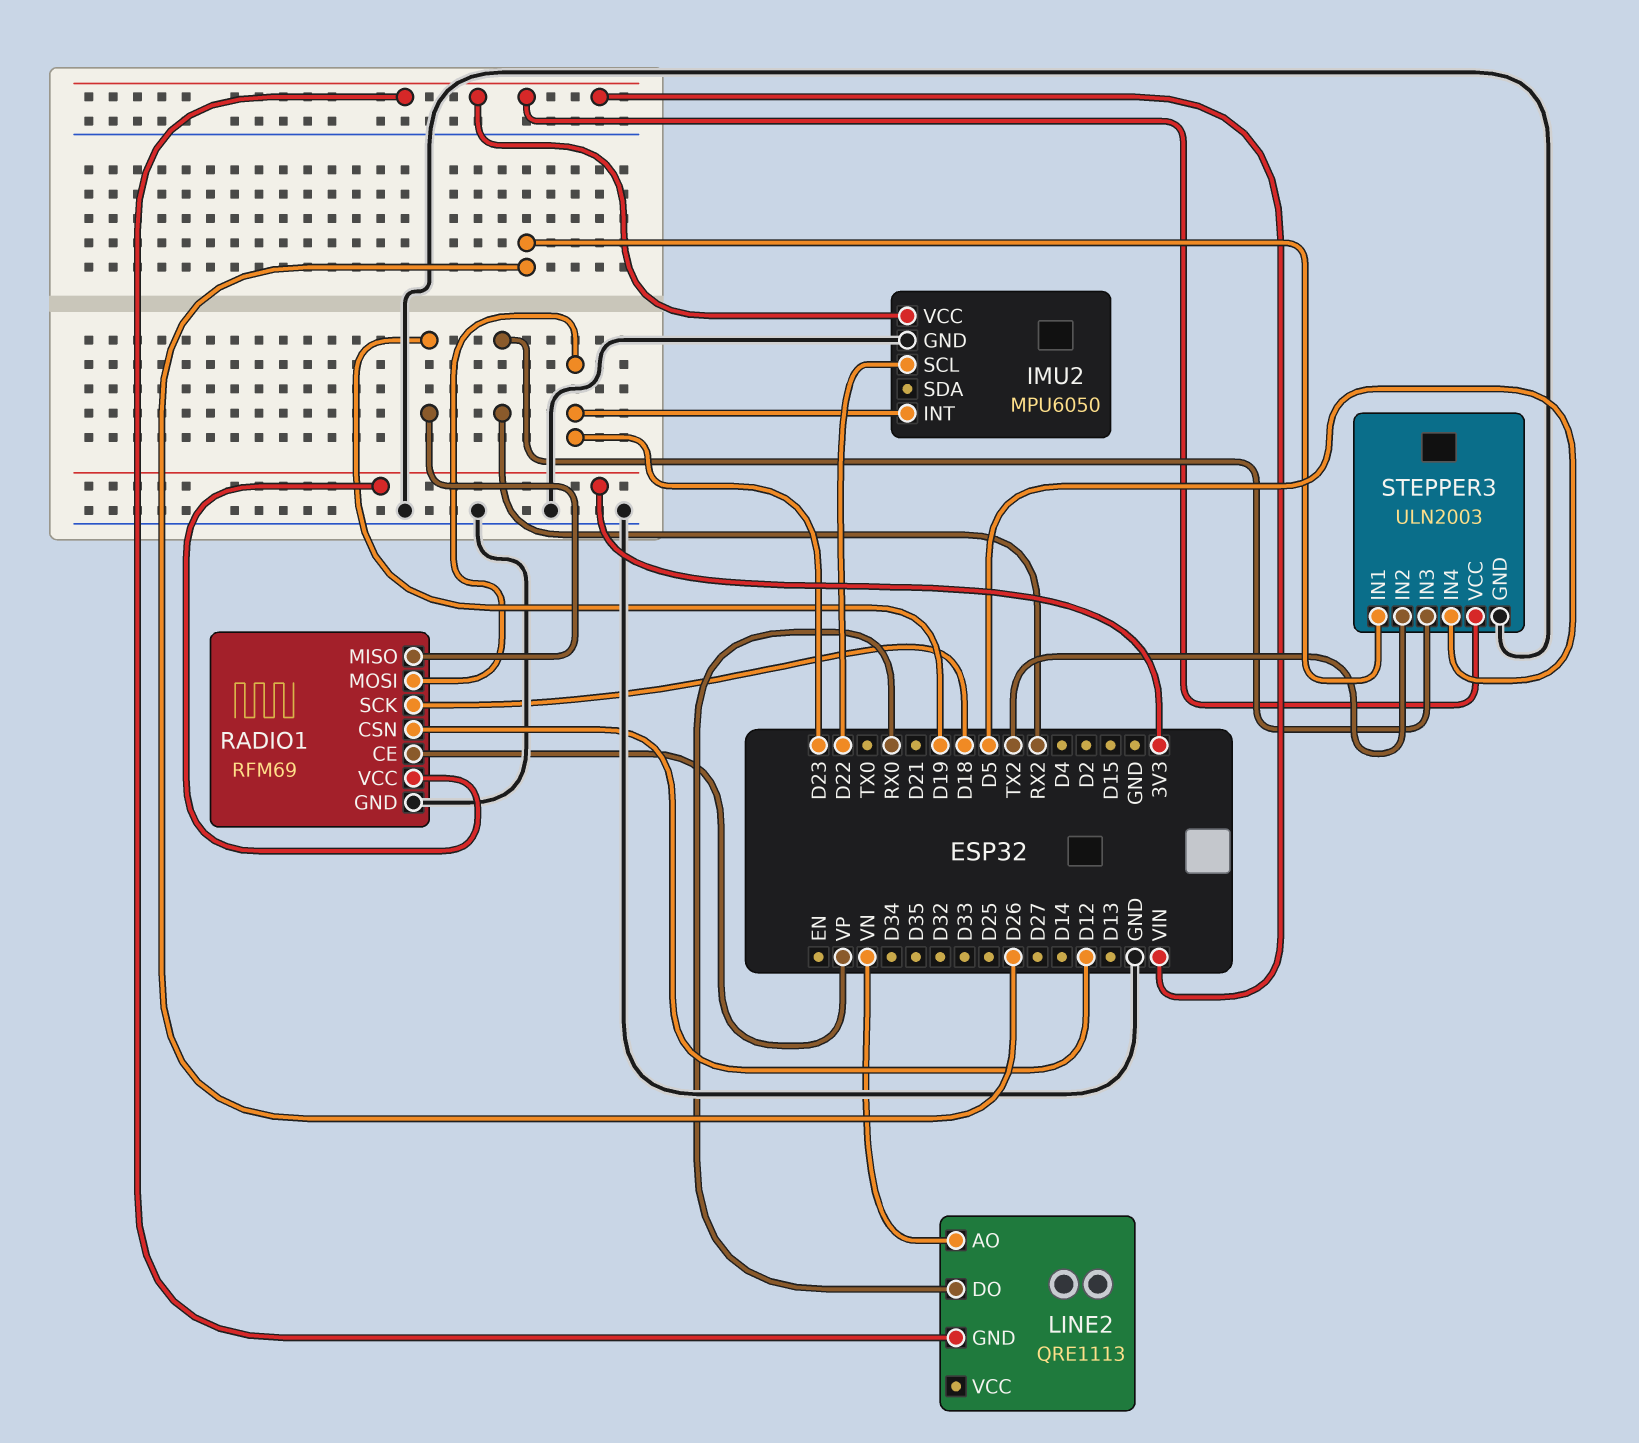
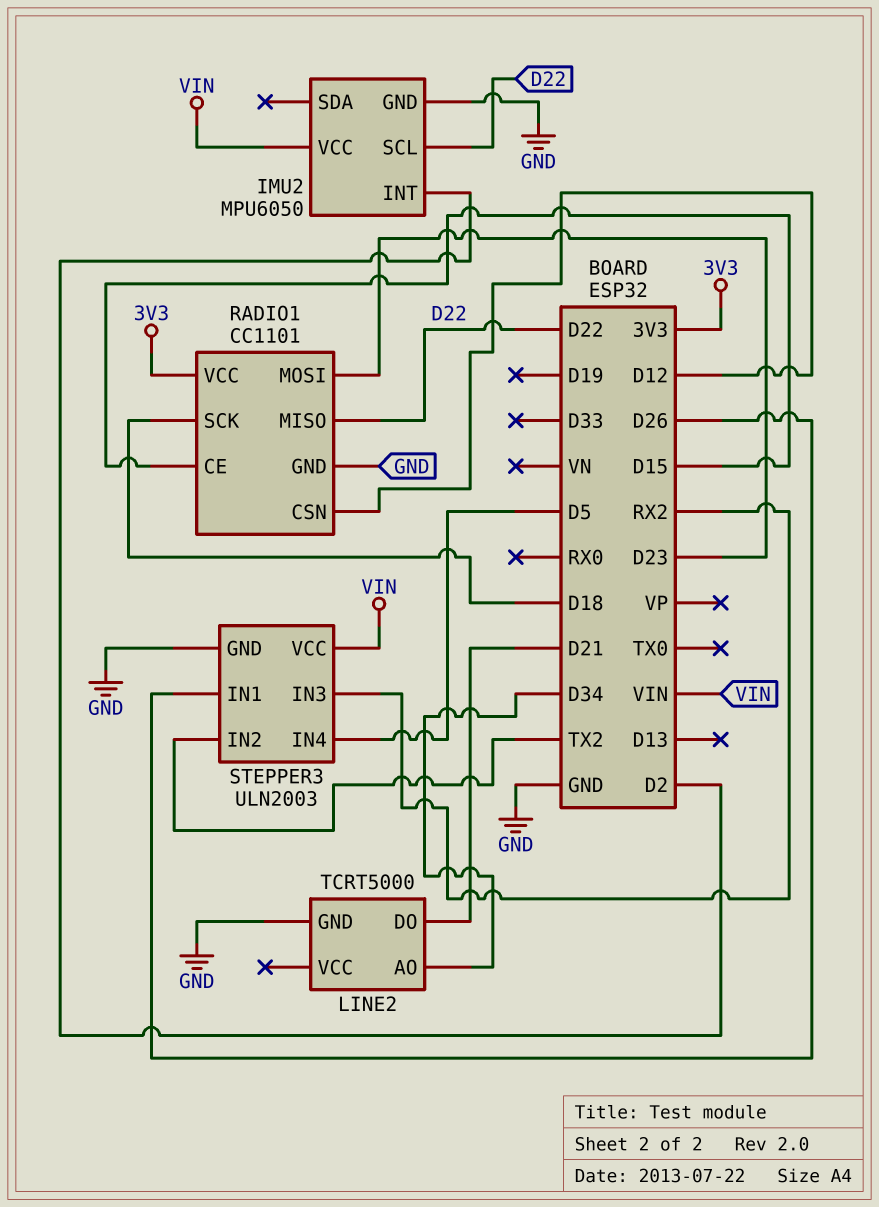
IMU2 pin INT: D23 -> D2
LINE2: QRE1113 -> TCRT5000
LINE2 pin AO: VN -> D34
LINE2 pin DO: RX0 -> D21
LINE2 pin GND: VIN -> GND
RADIO1: RFM69 -> CC1101
RADIO1 pin CE: VP -> D15
RADIO1 pin MISO: D19 -> D22

